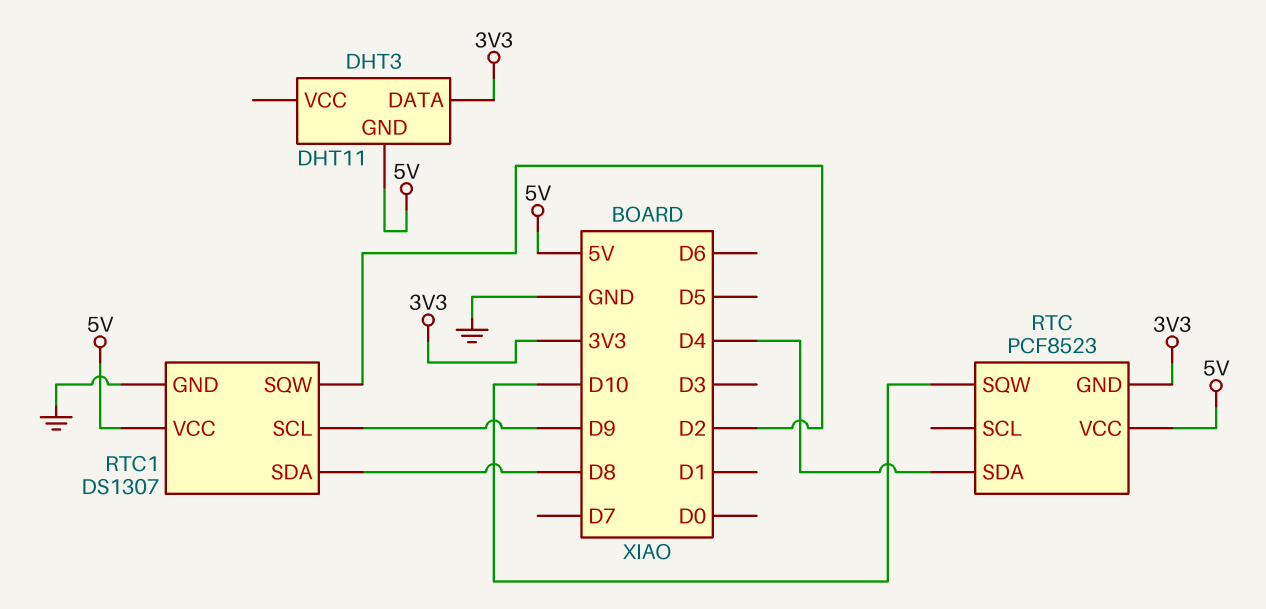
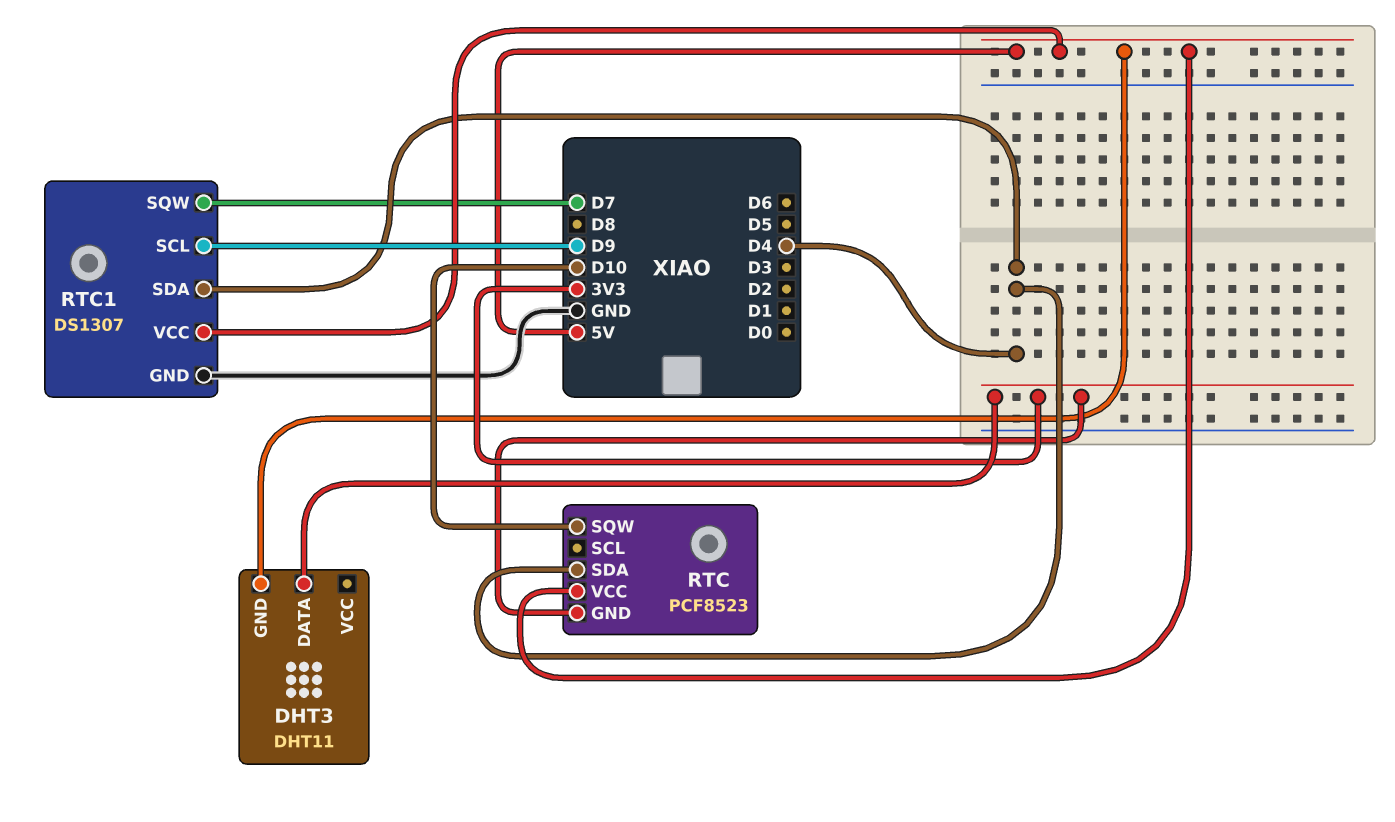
RTC1 pin SDA: D8 -> D4
RTC1 pin SQW: D2 -> D7

